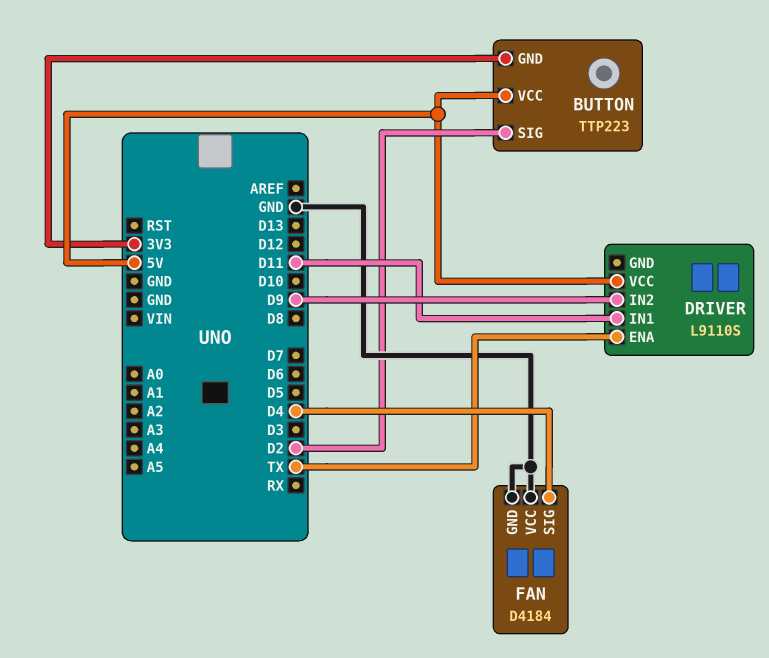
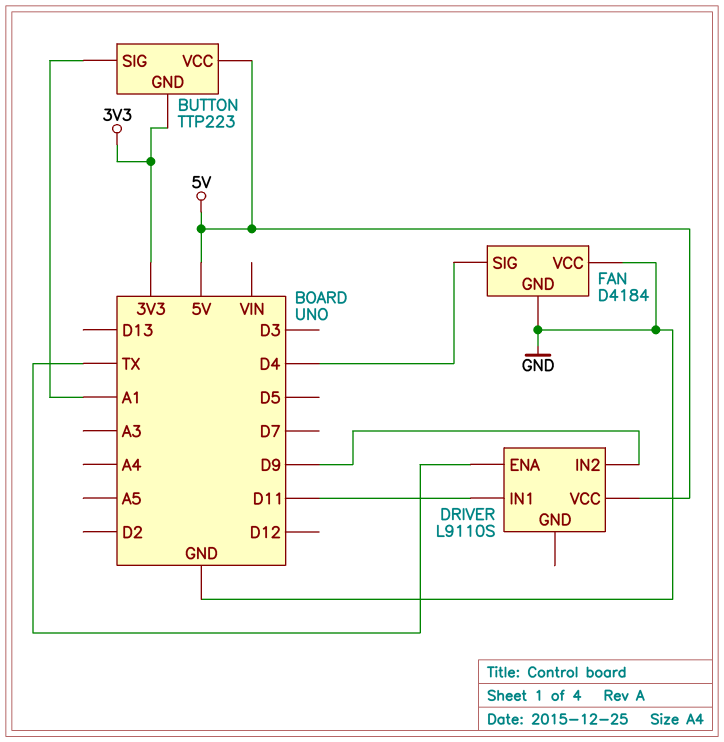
BUTTON pin SIG: D2 -> A1

